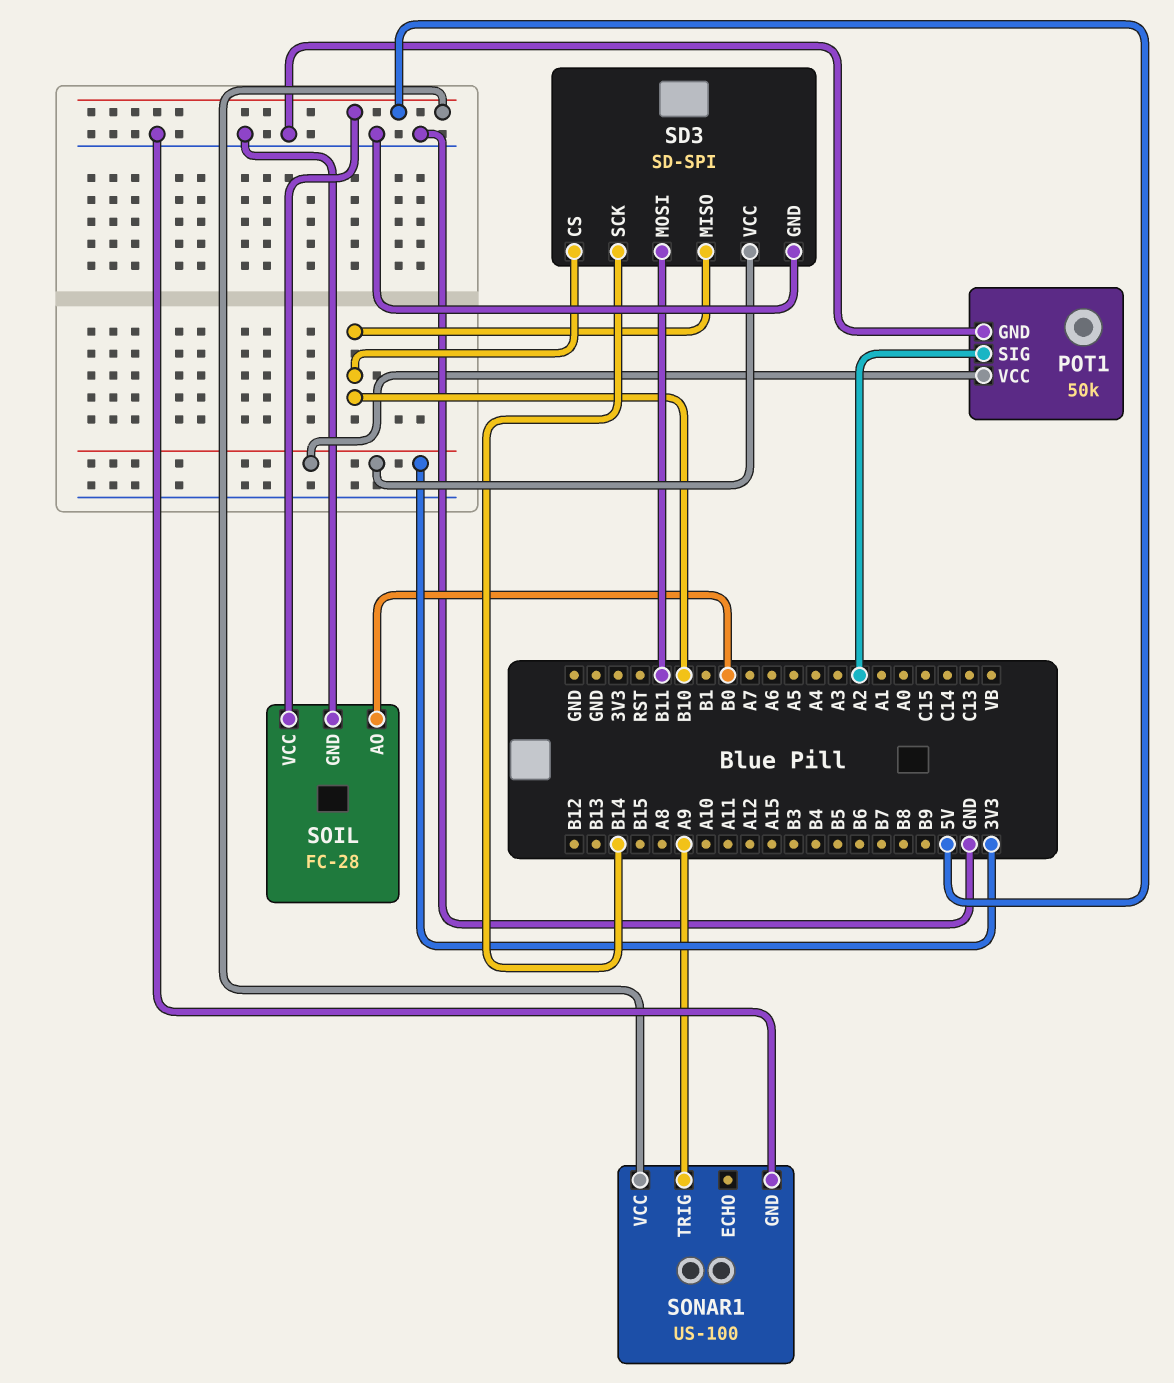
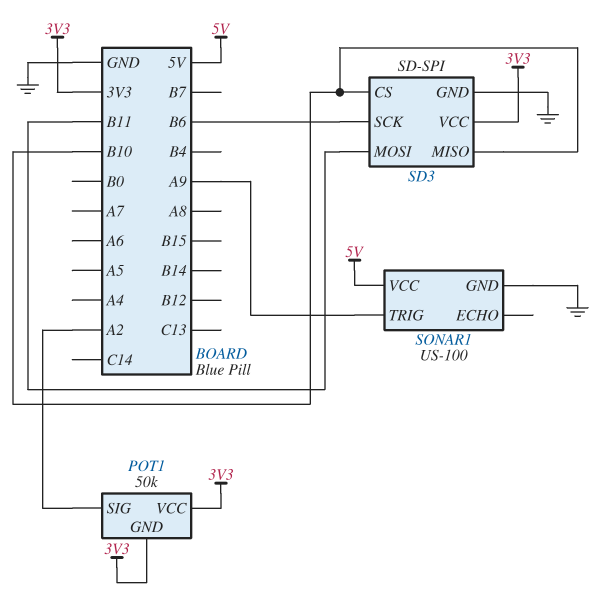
POT1 pin GND: GND -> 3V3
SD3 pin SCK: B14 -> B6
SOIL: FC-28 -> none
SOIL pin AO: B0 -> none
SOIL pin GND: GND -> none
SOIL pin VCC: 5V -> none

